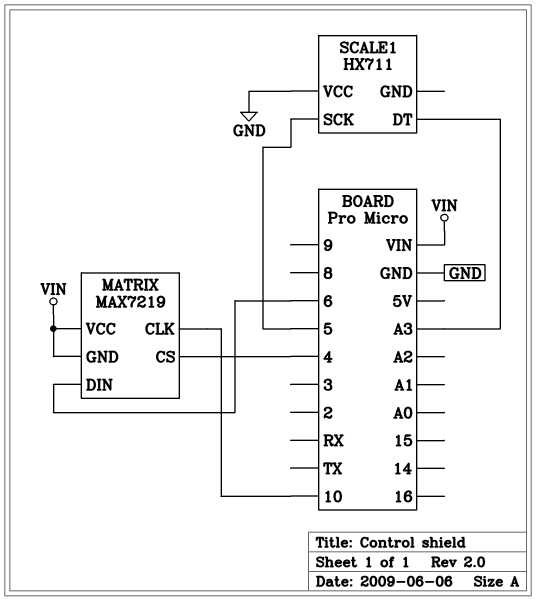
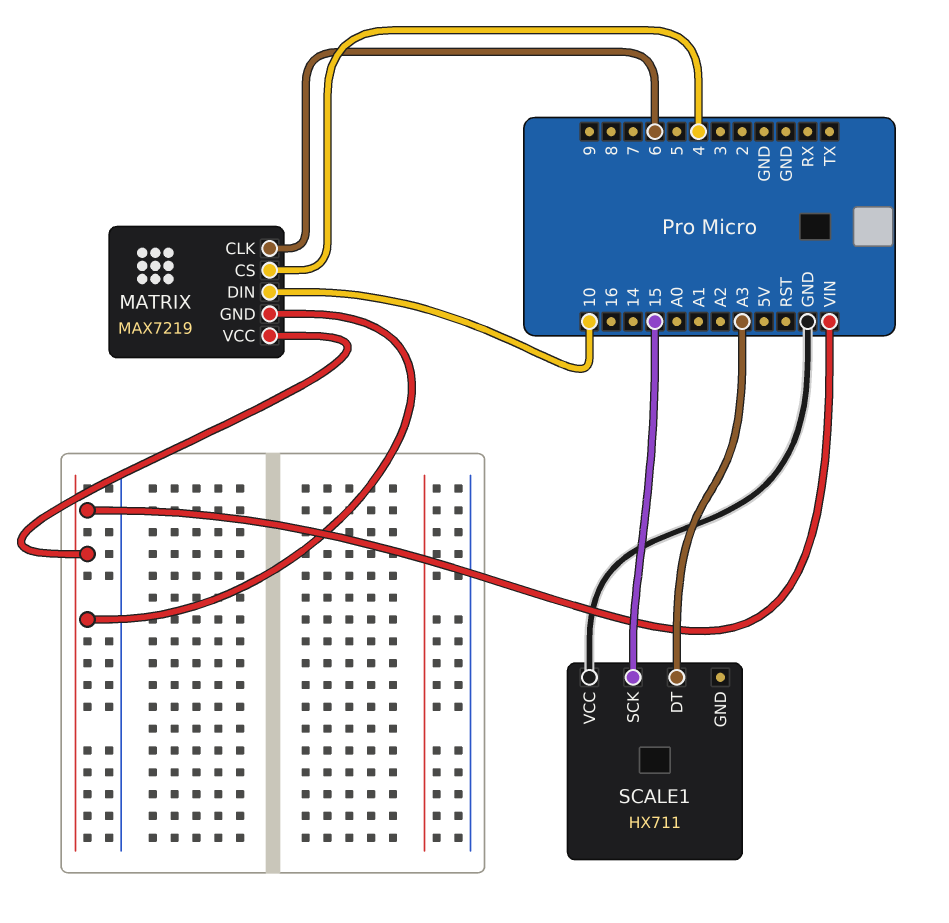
MATRIX pin CLK: 10 -> 6
MATRIX pin DIN: 6 -> 10
SCALE1 pin SCK: 5 -> 15

